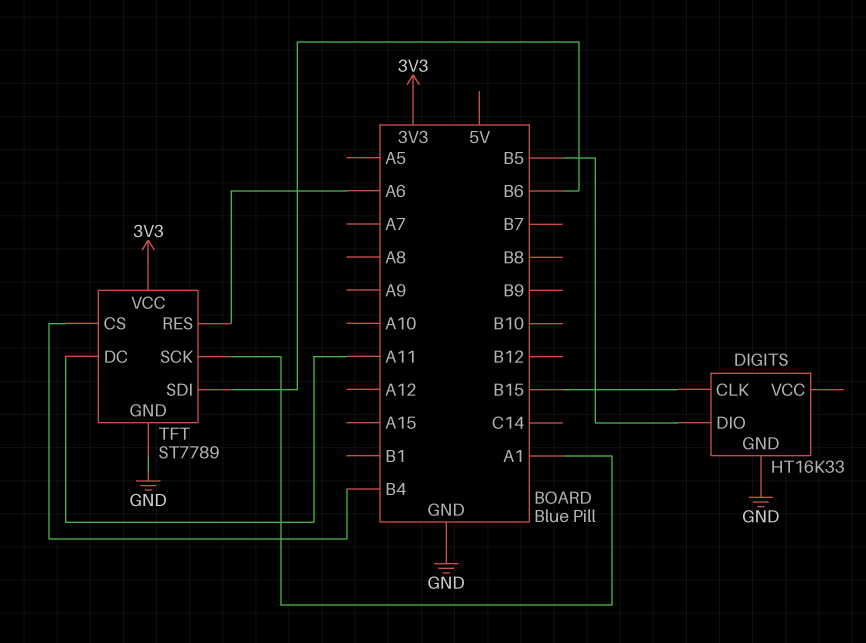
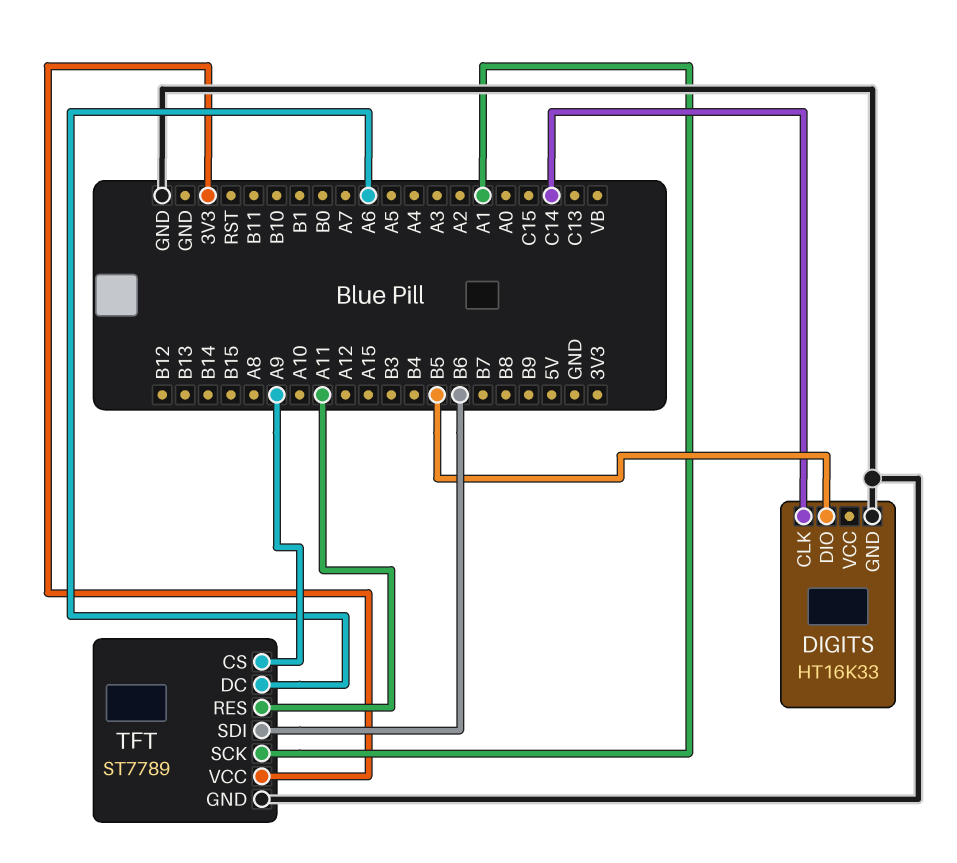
DIGITS pin CLK: B15 -> C14
TFT pin CS: B4 -> A9
TFT pin DC: A11 -> A6
TFT pin RES: A6 -> A11

